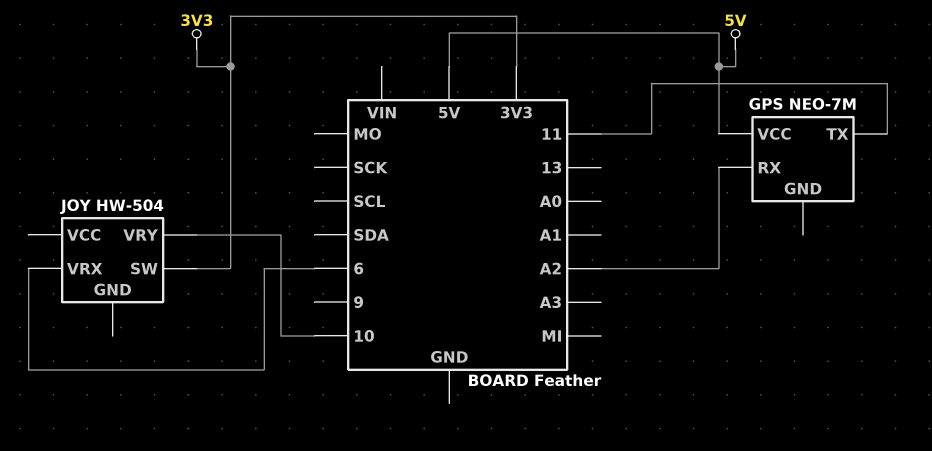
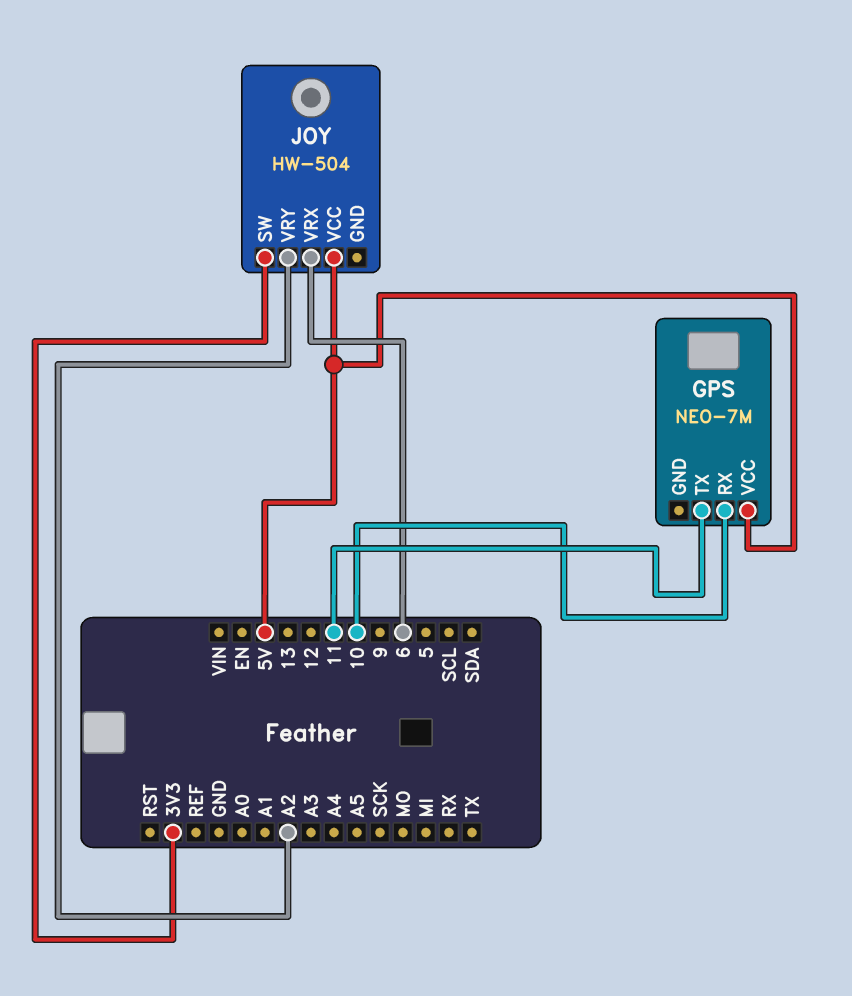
GPS pin RX: A2 -> 10
JOY pin VCC: none -> 5V
JOY pin VRY: 10 -> A2

